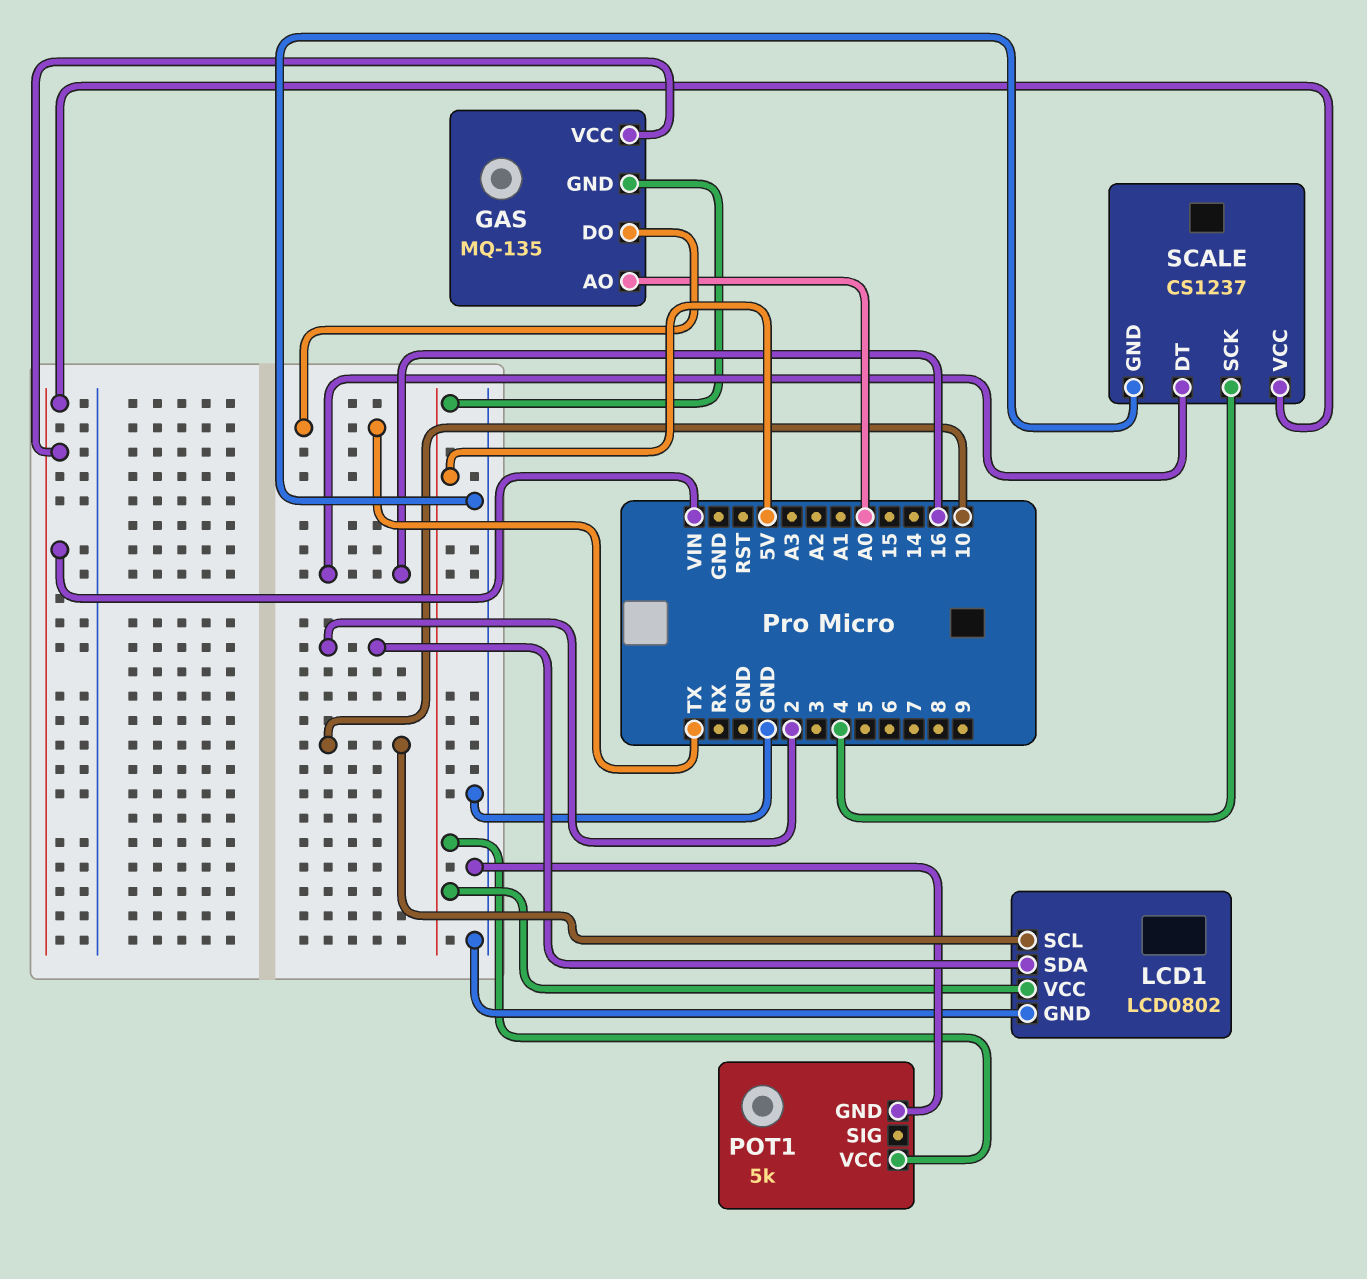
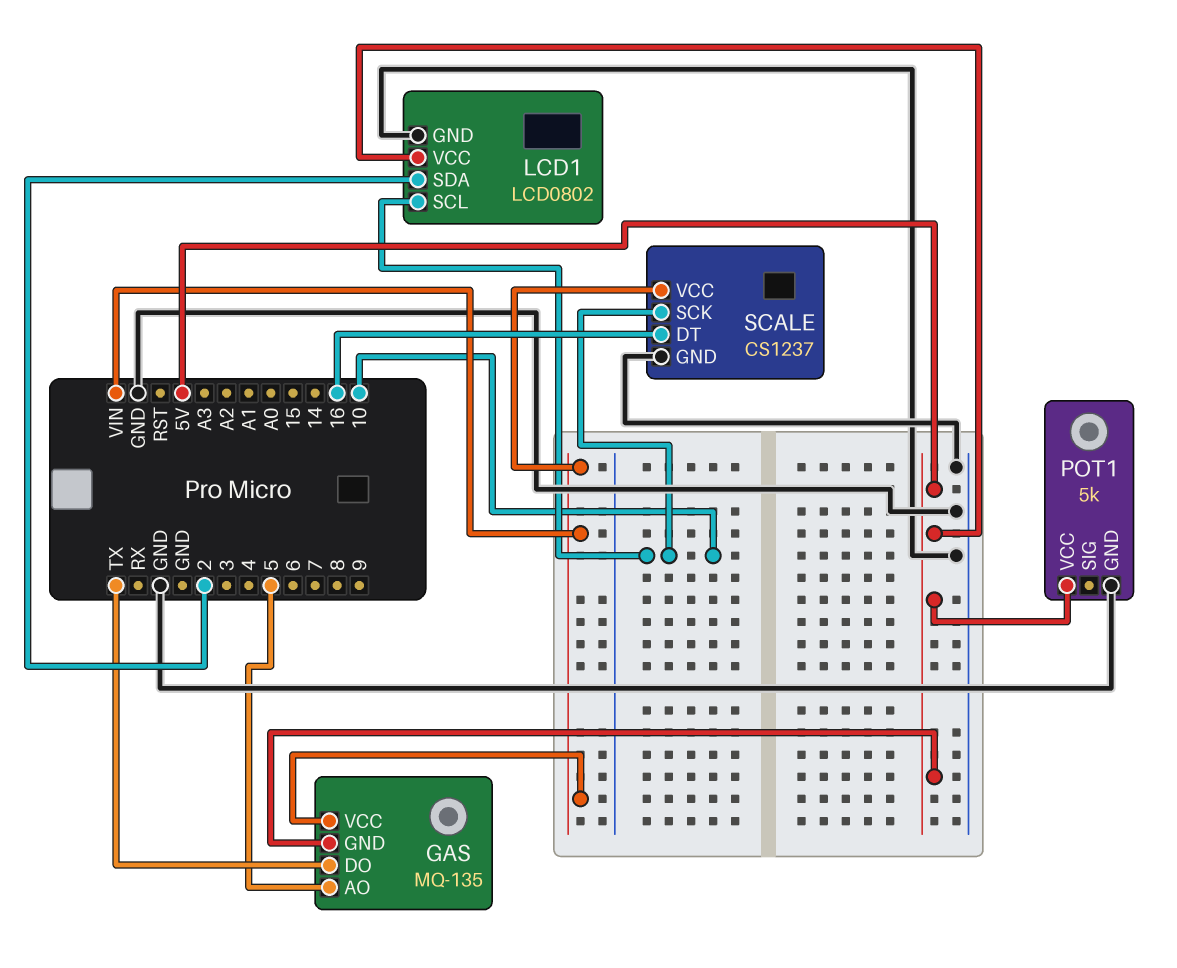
GAS pin AO: A0 -> 5
SCALE pin SCK: 4 -> 10

